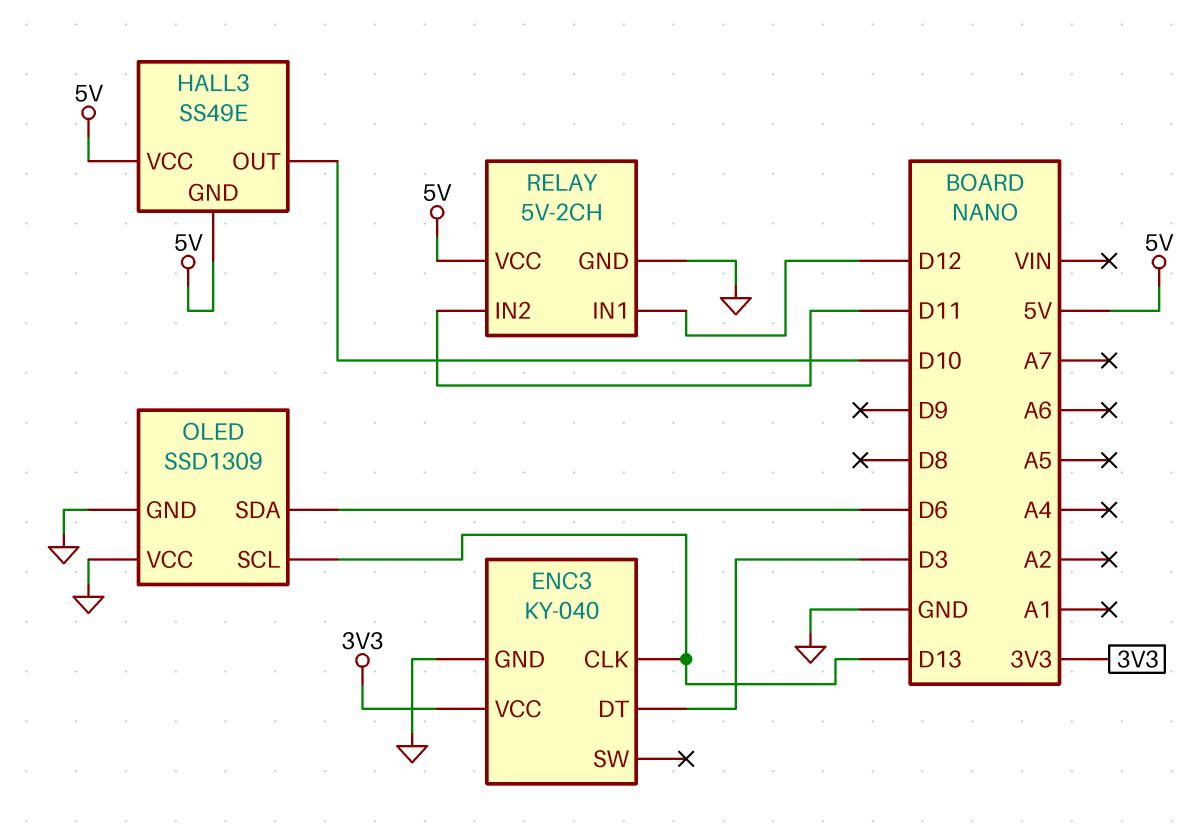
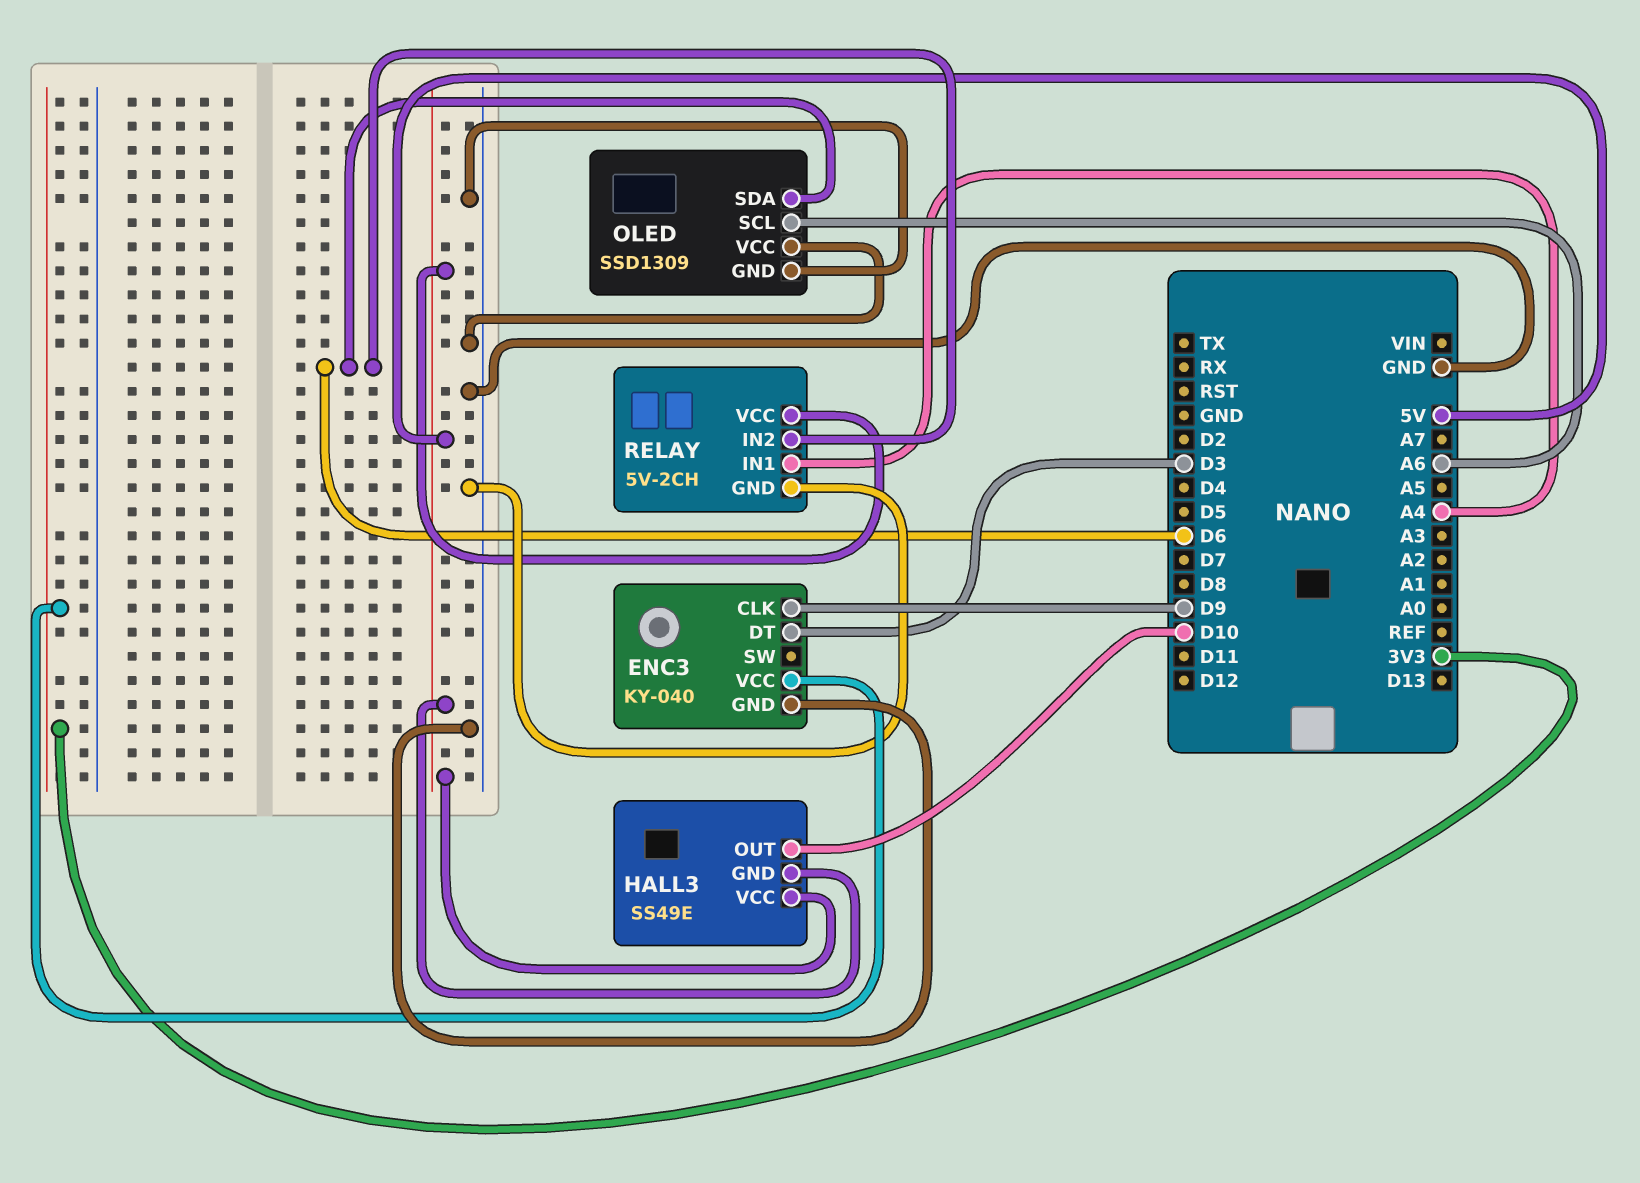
ENC3 pin CLK: D13 -> D9
OLED pin SCL: D13 -> A6
RELAY pin IN1: D12 -> A4
RELAY pin IN2: D11 -> D6

